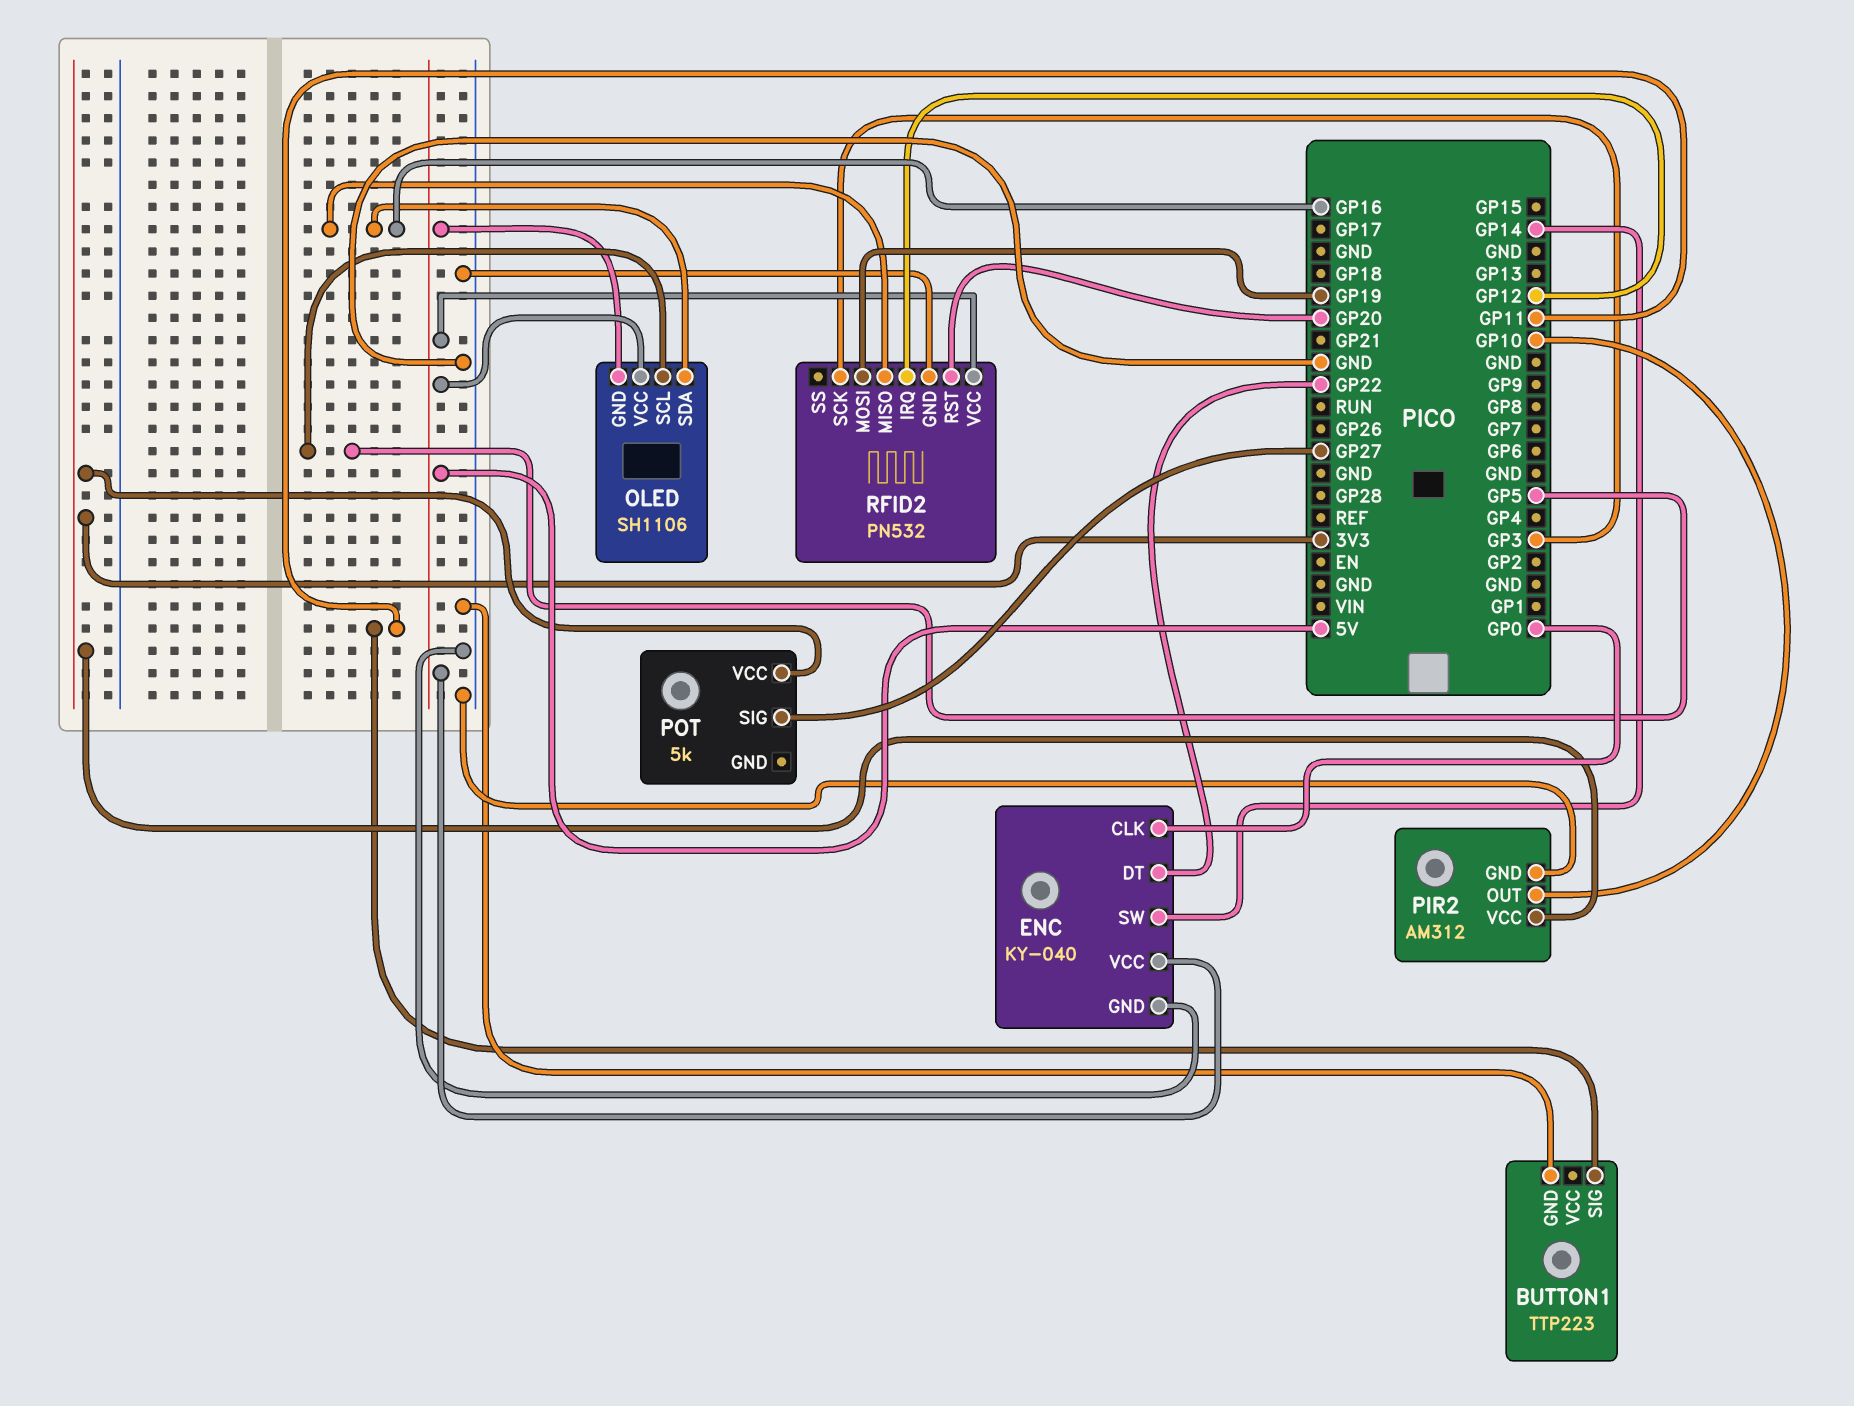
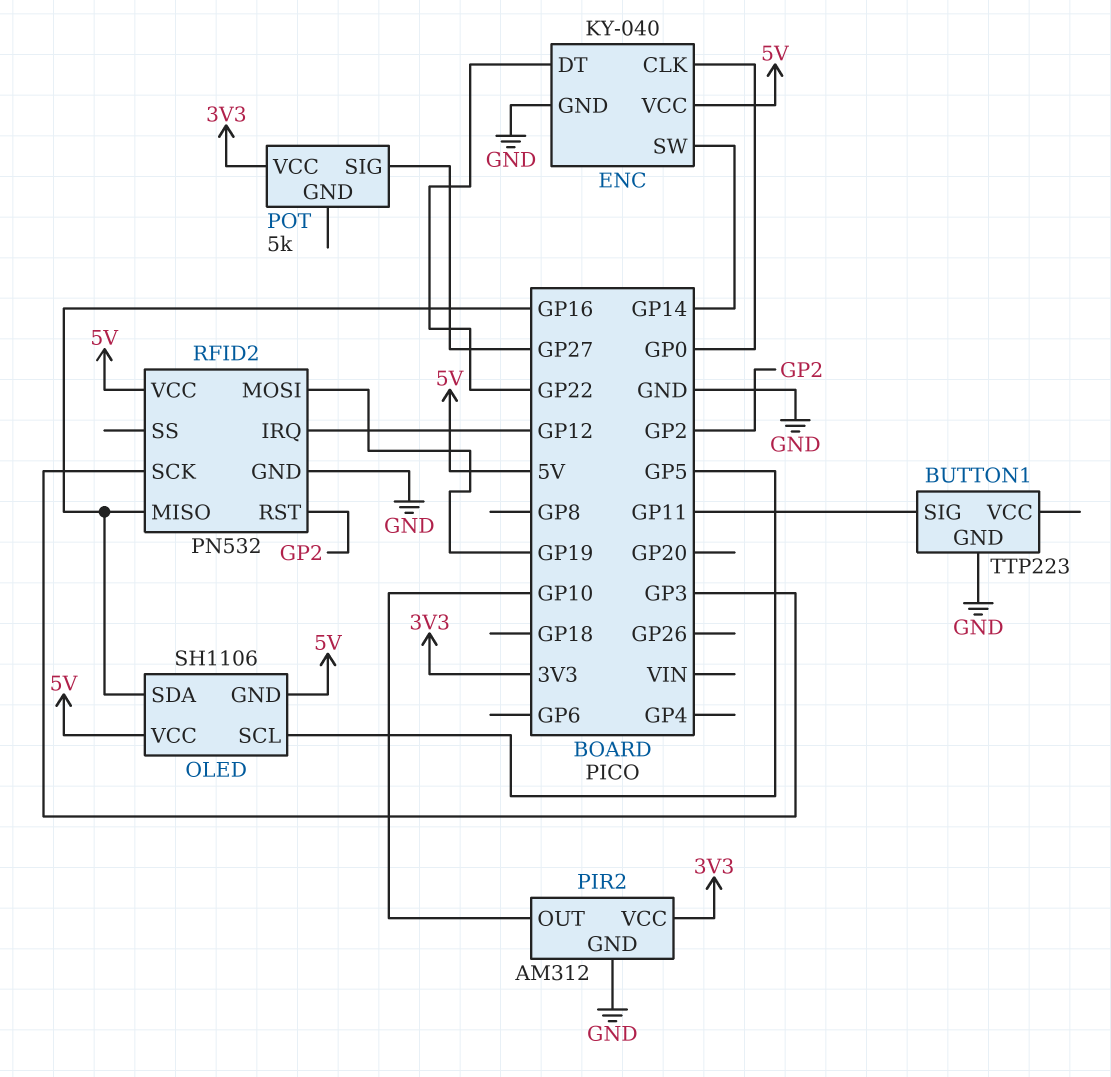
RFID2 pin RST: GP20 -> GP2

